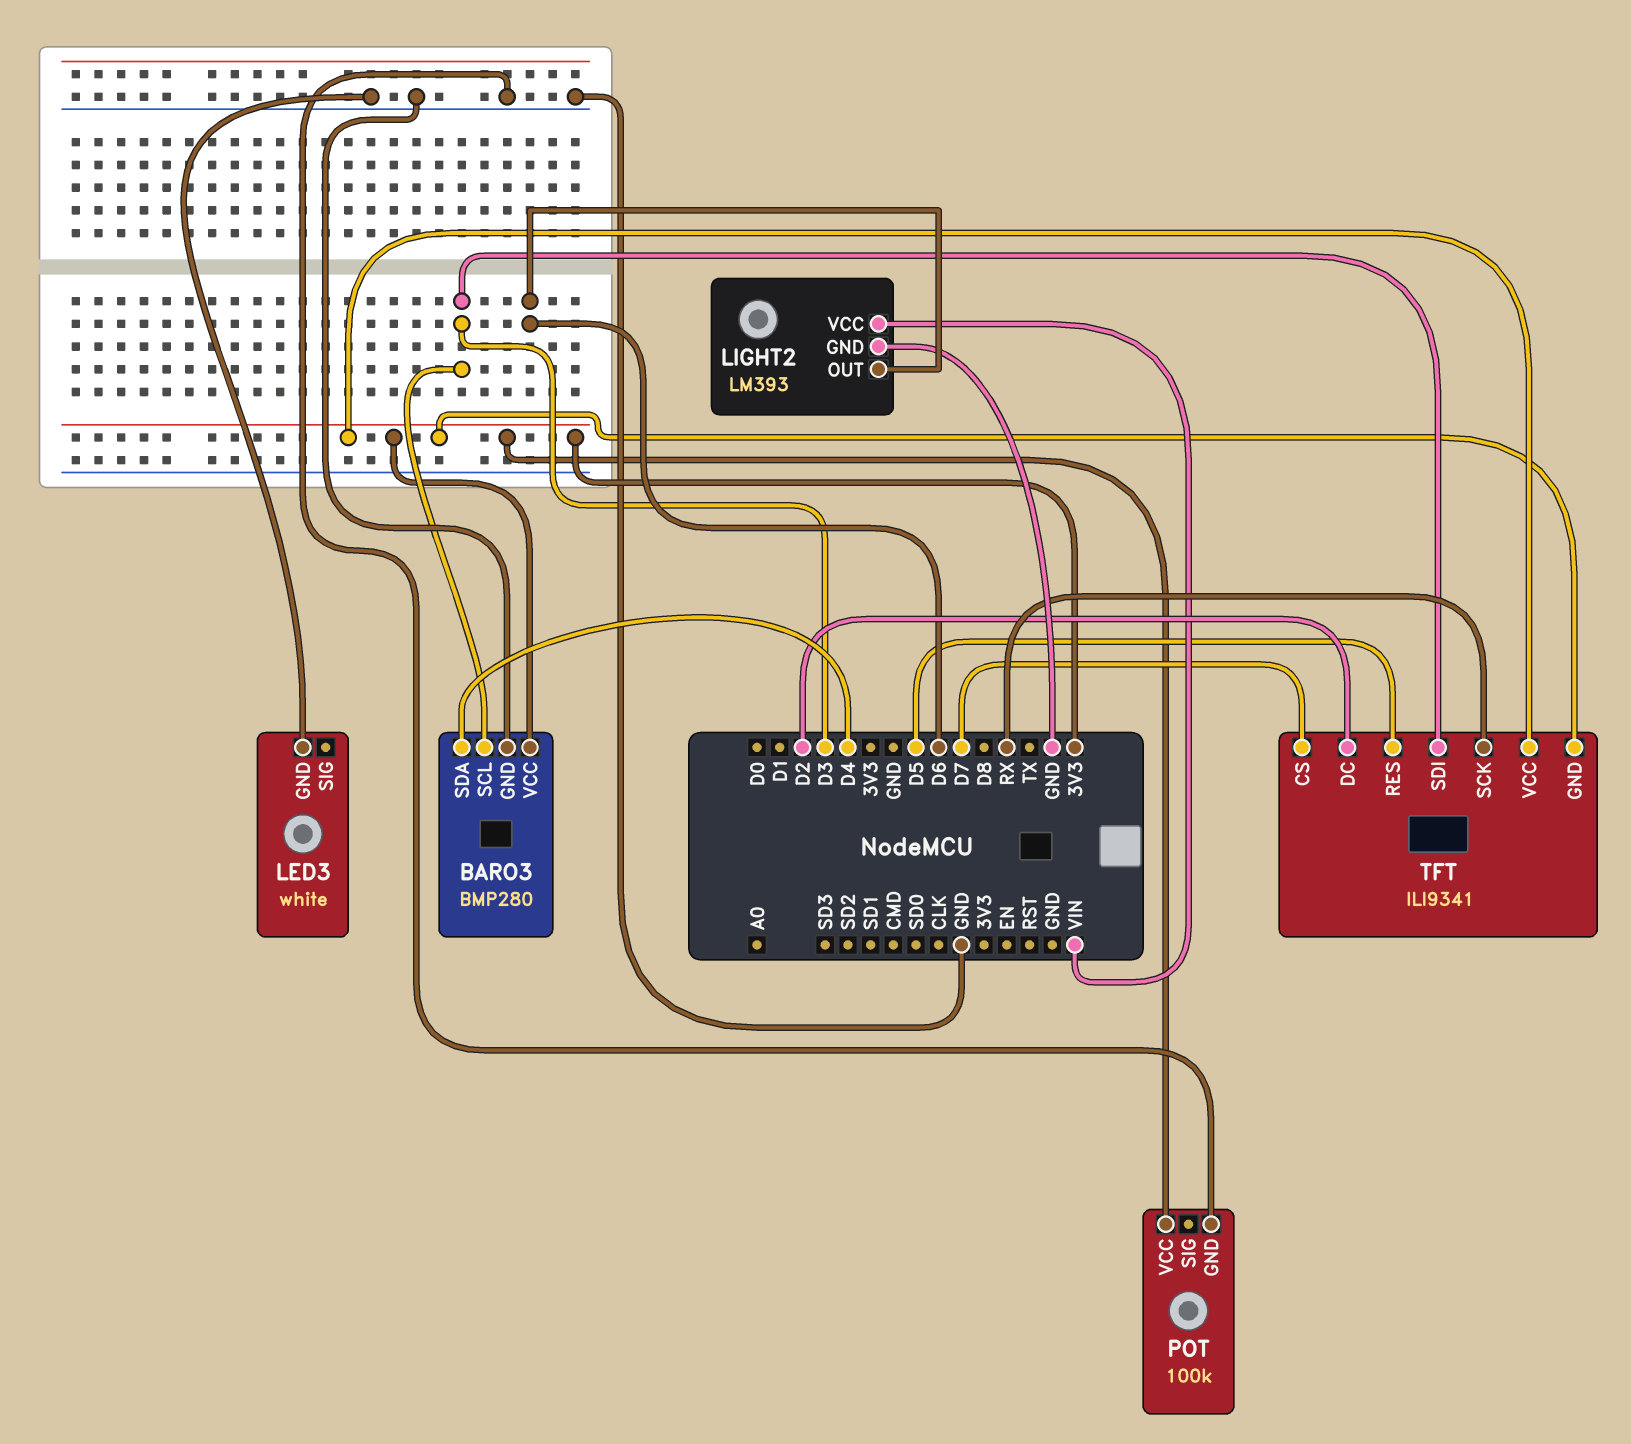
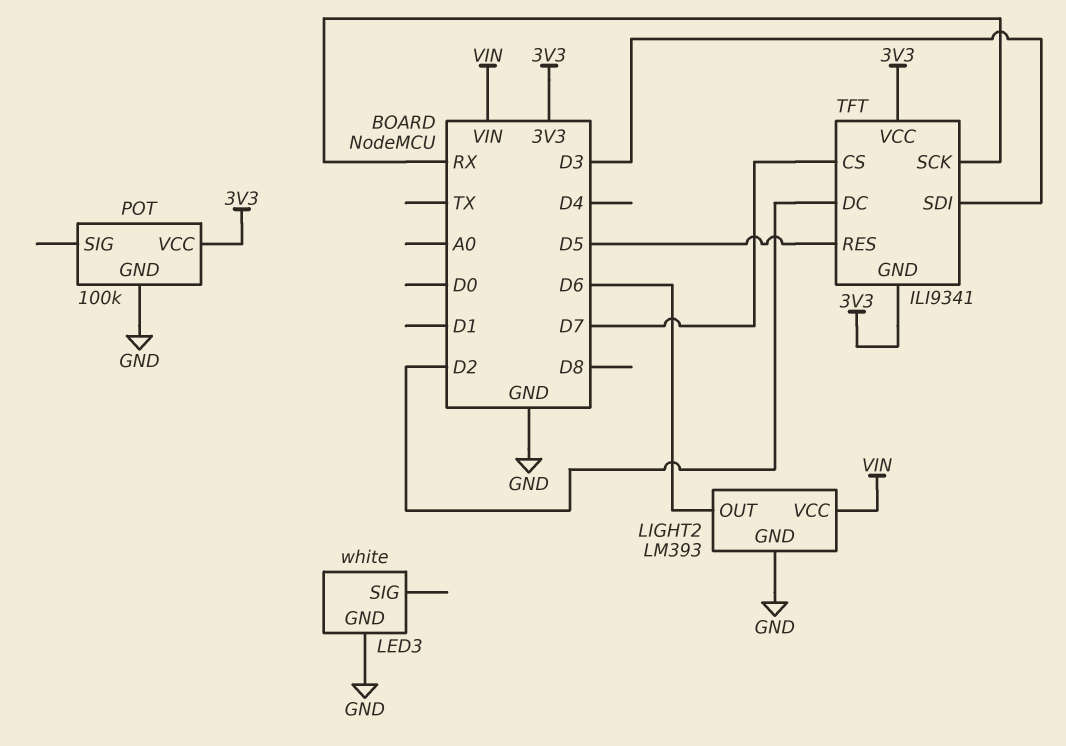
BARO3: BMP280 -> none
BARO3 pin GND: GND -> none
BARO3 pin SCL: D3 -> none
BARO3 pin SDA: D4 -> none
BARO3 pin VCC: 3V3 -> none

